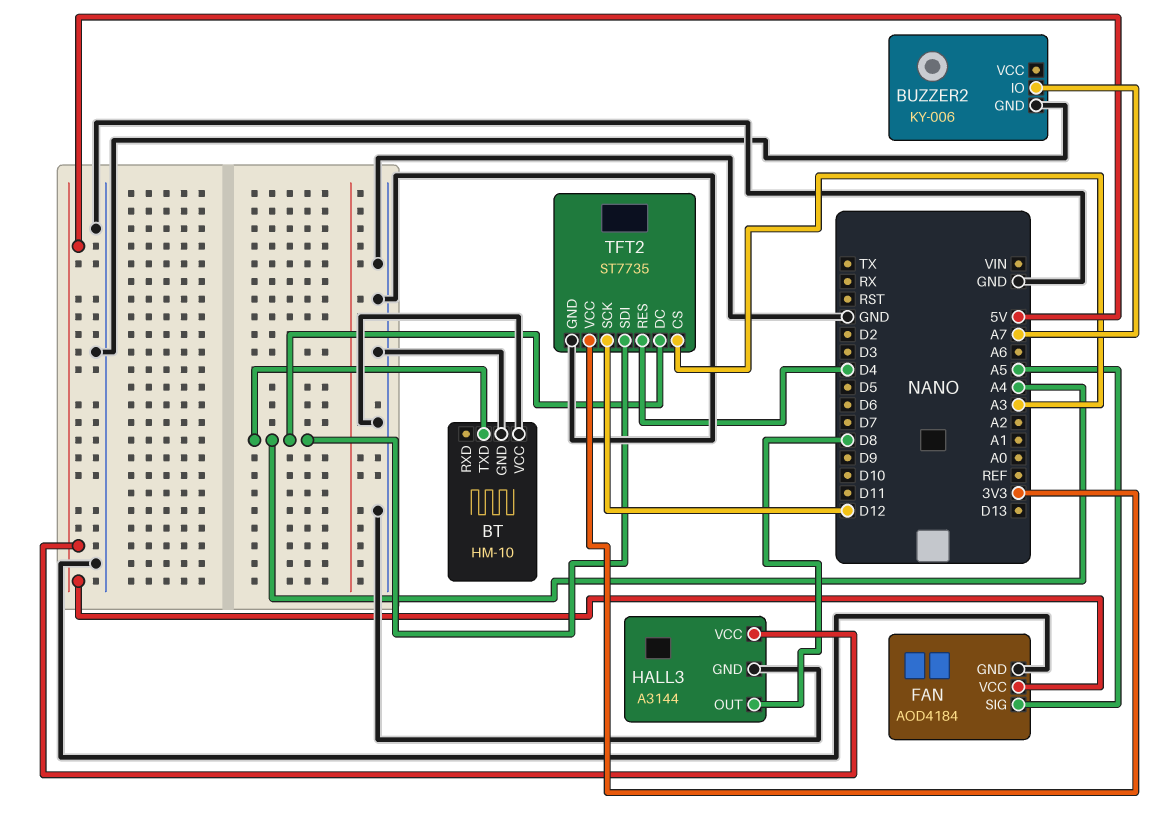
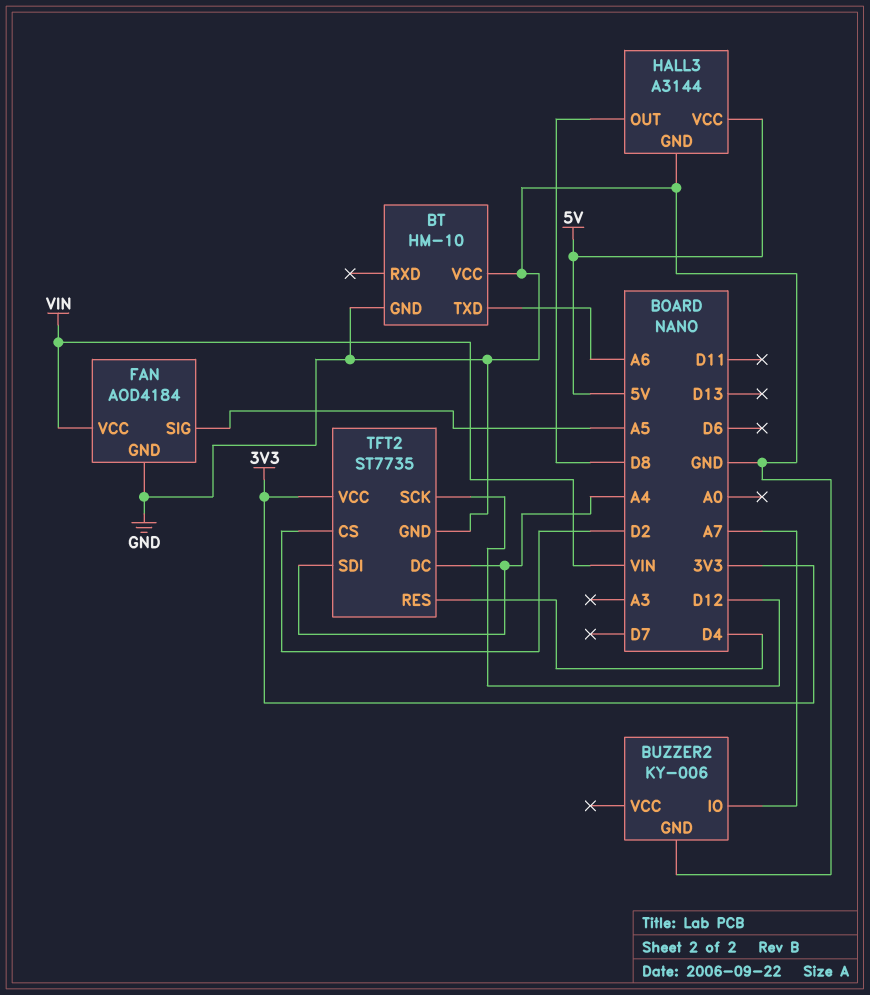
BT pin TXD: A4 -> A6
FAN pin VCC: 5V -> VIN
TFT2 pin CS: A3 -> D2

